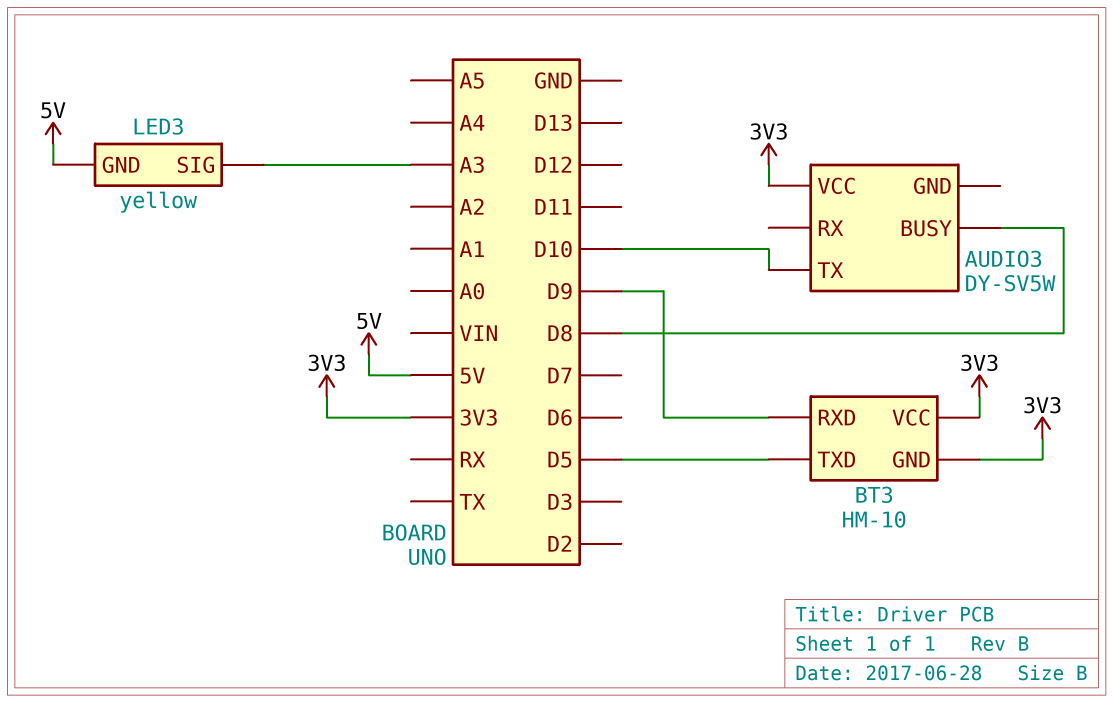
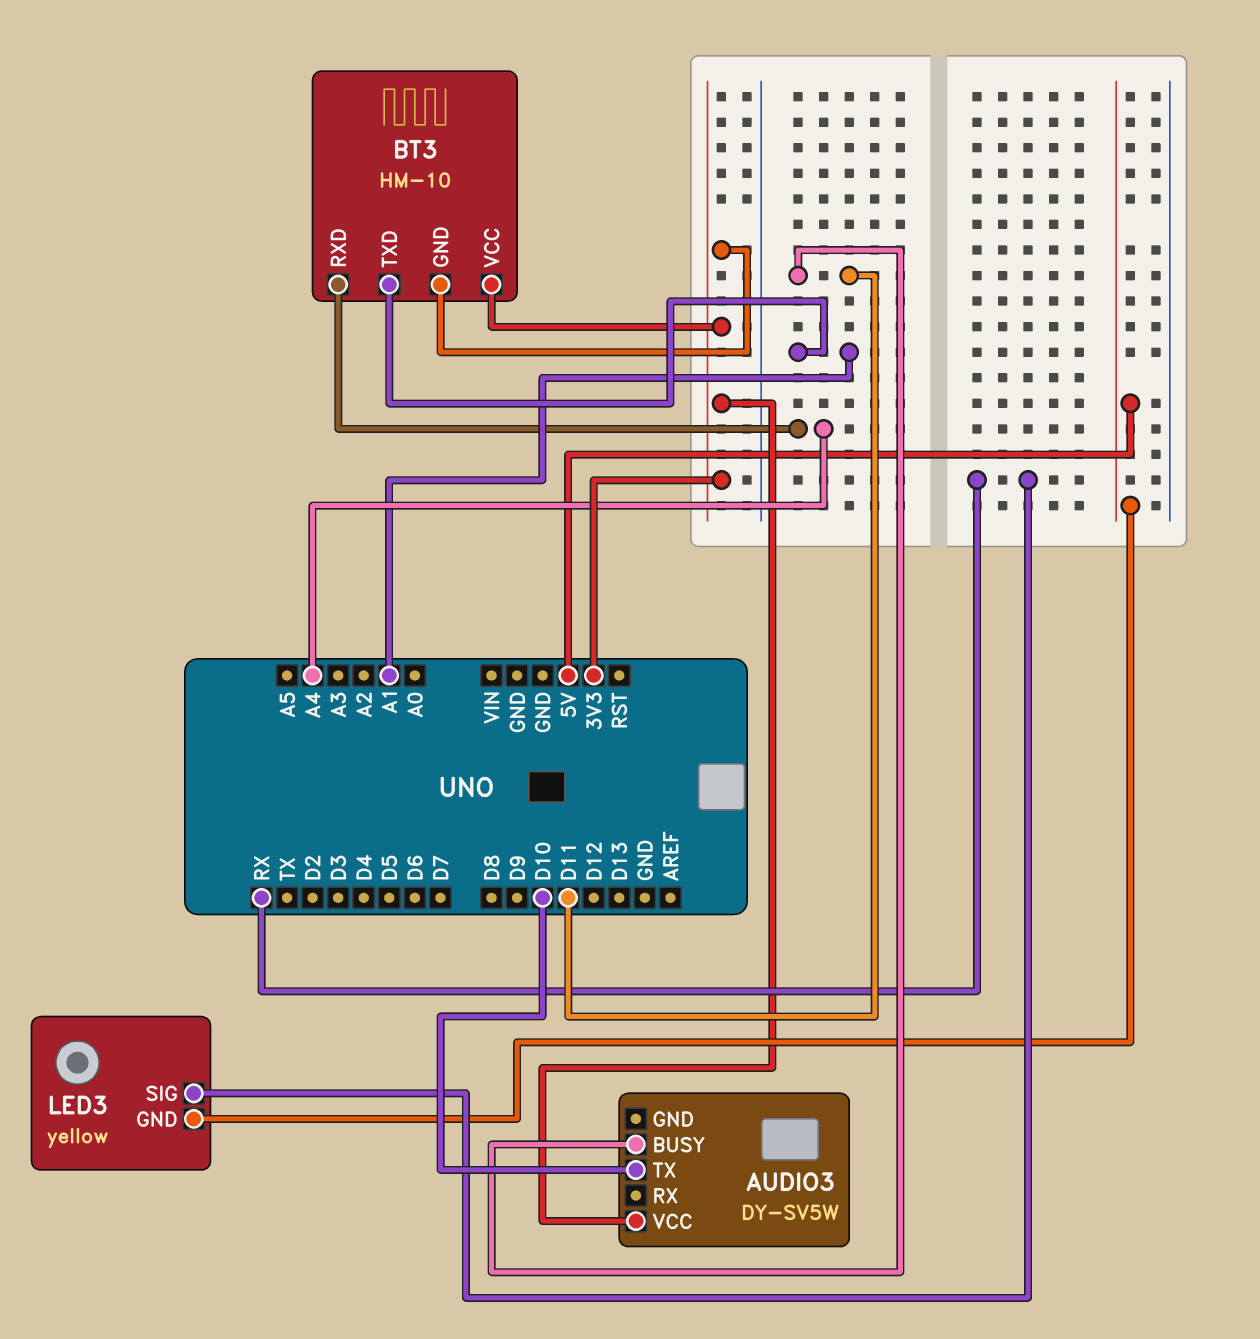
AUDIO3 pin BUSY: D8 -> D11
BT3 pin RXD: D9 -> A4
BT3 pin TXD: D5 -> A1
LED3 pin SIG: A3 -> RX

